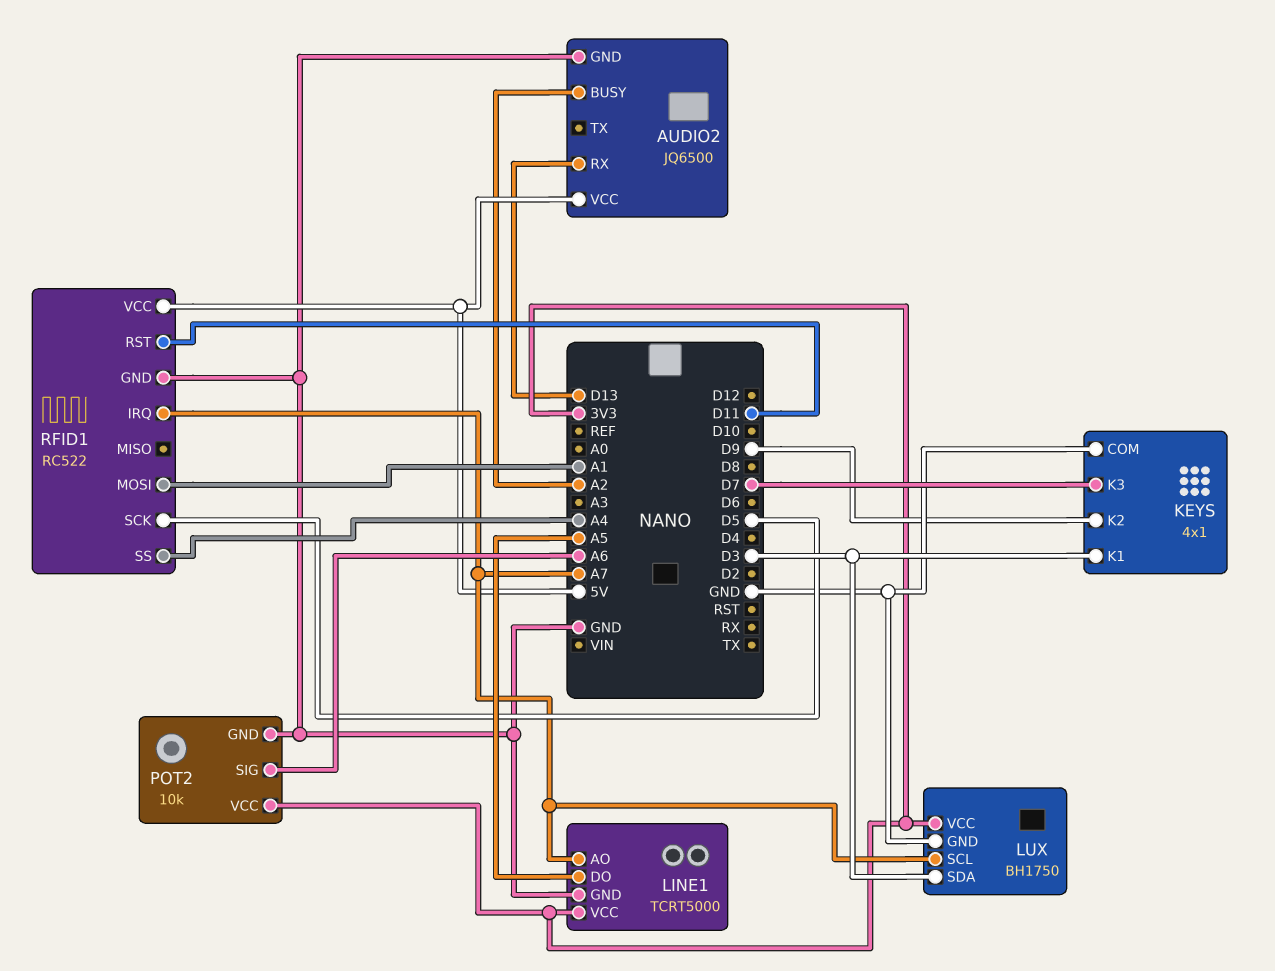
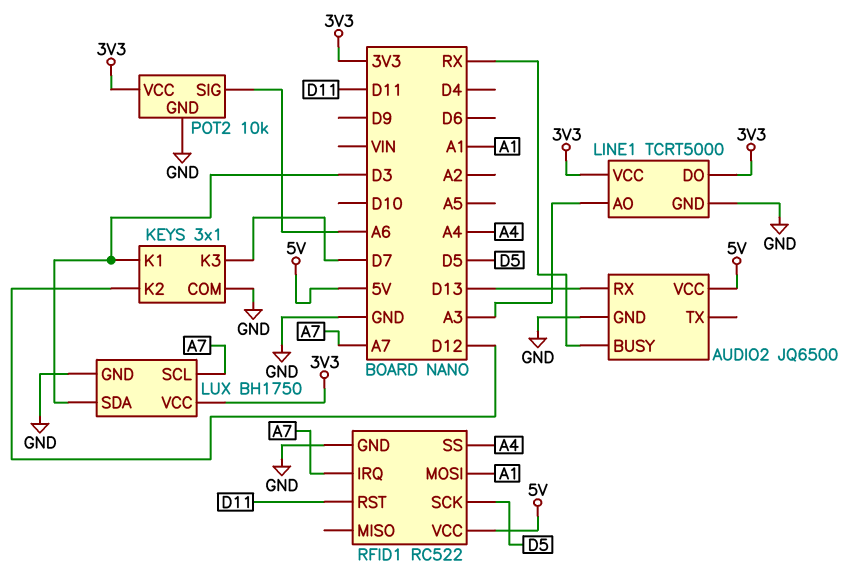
AUDIO2 pin BUSY: A2 -> RX
KEYS: 4x1 -> 3x1
KEYS pin K2: D9 -> D12
LINE1 pin AO: A7 -> A3
LINE1 pin DO: A5 -> 3V3

